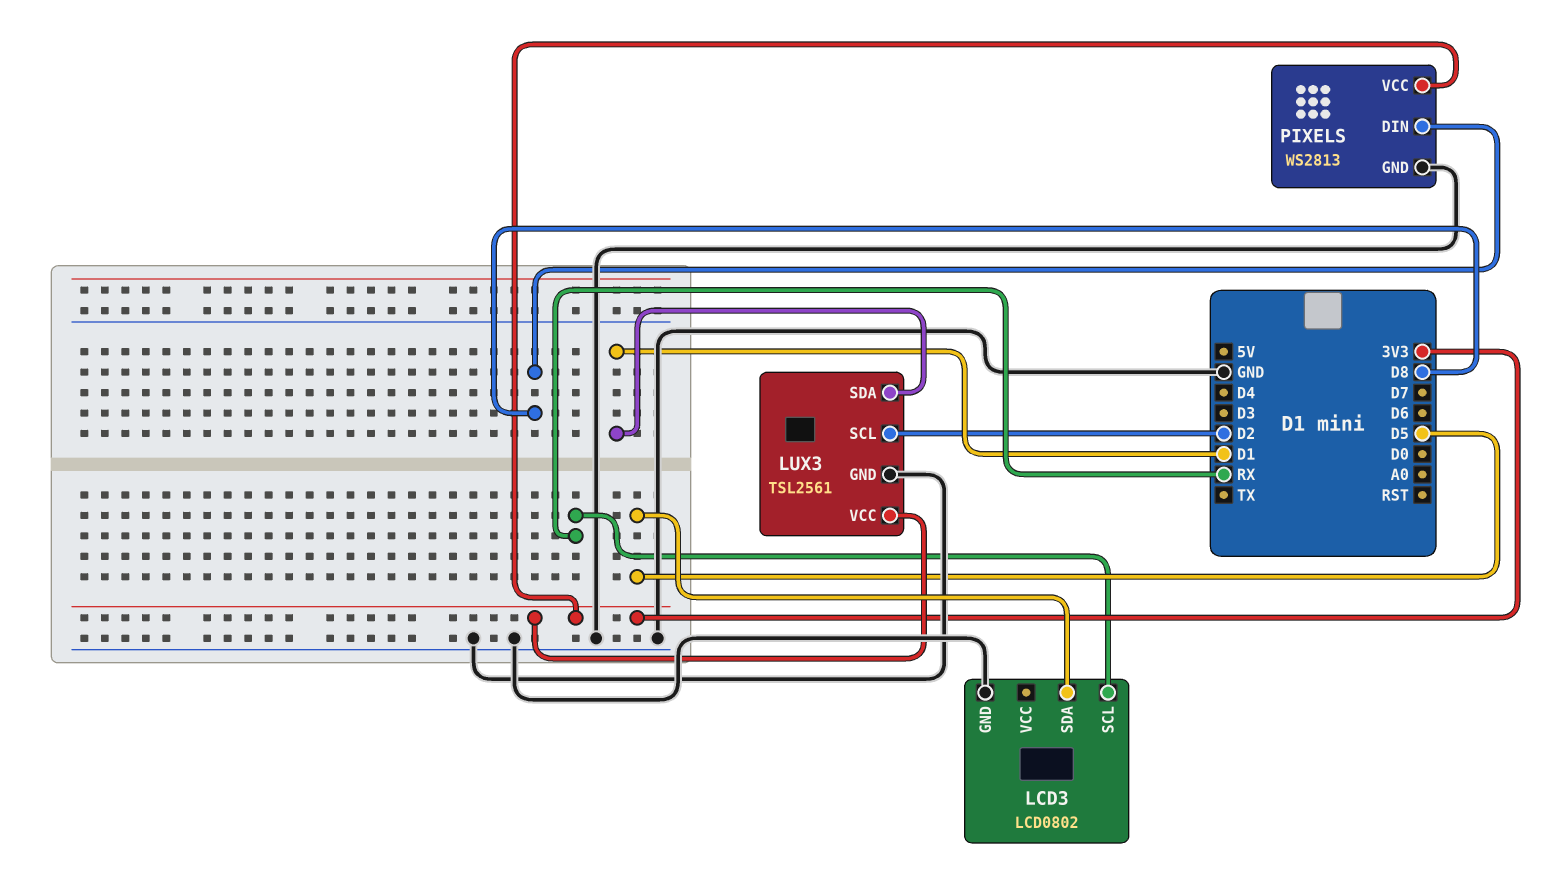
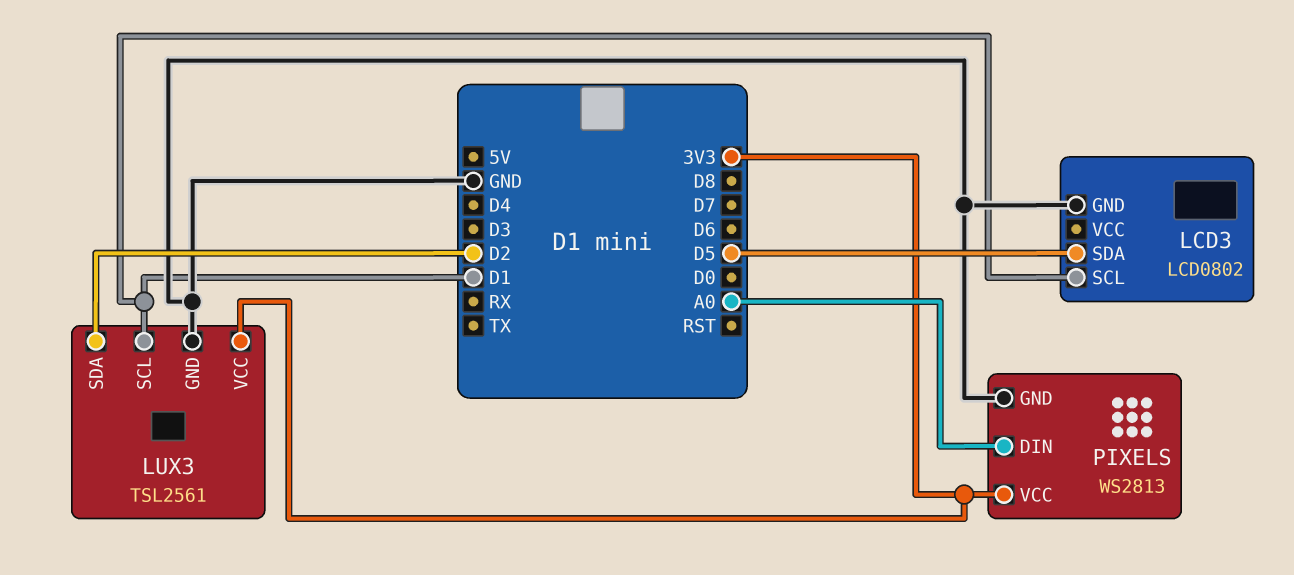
LCD3 pin SCL: RX -> D1
LUX3 pin SCL: D2 -> D1
LUX3 pin SDA: D1 -> D2
PIXELS pin DIN: D8 -> A0

